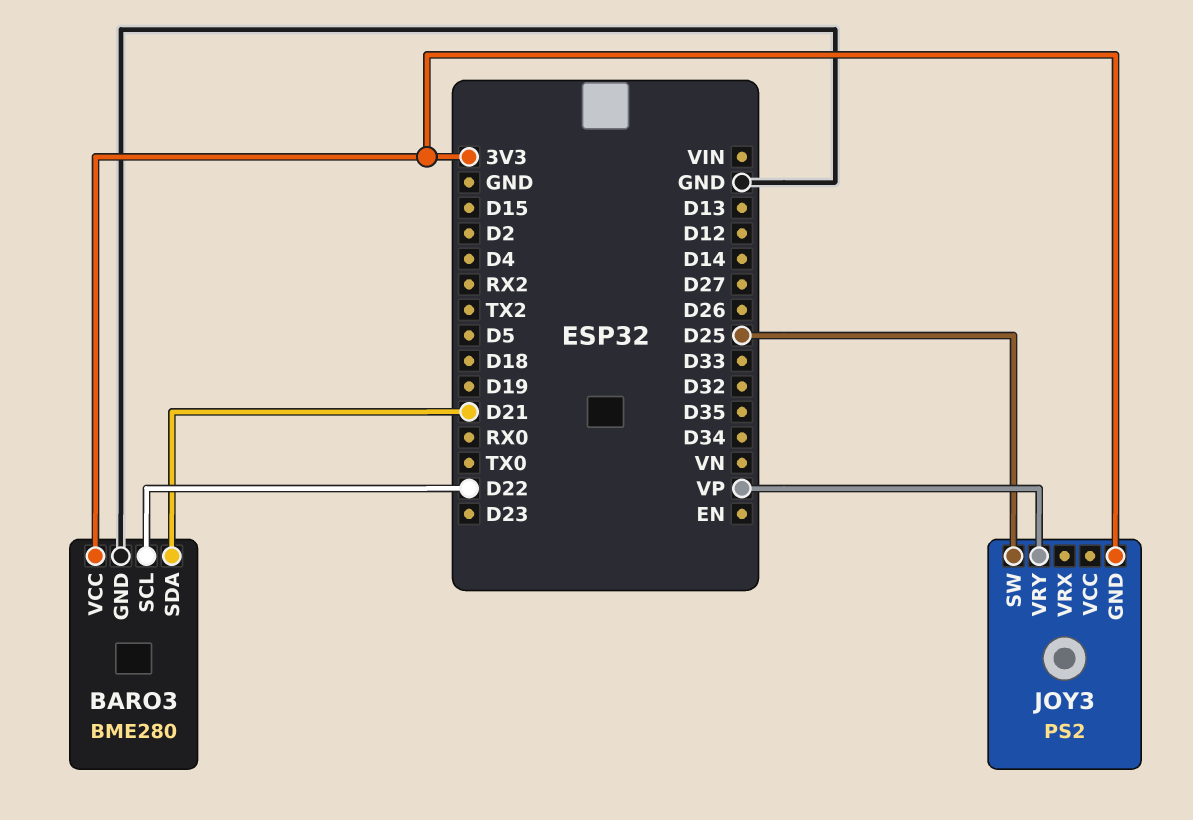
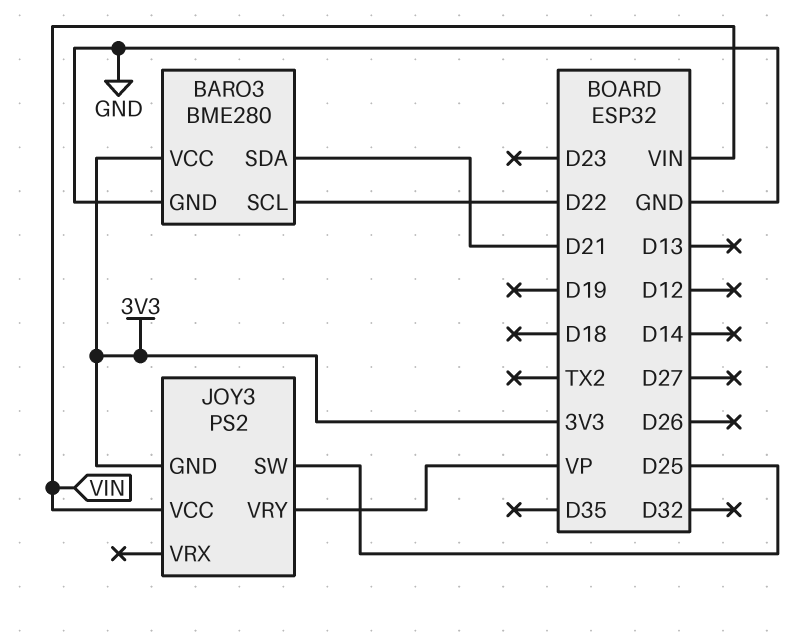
JOY3 pin VCC: none -> VIN

